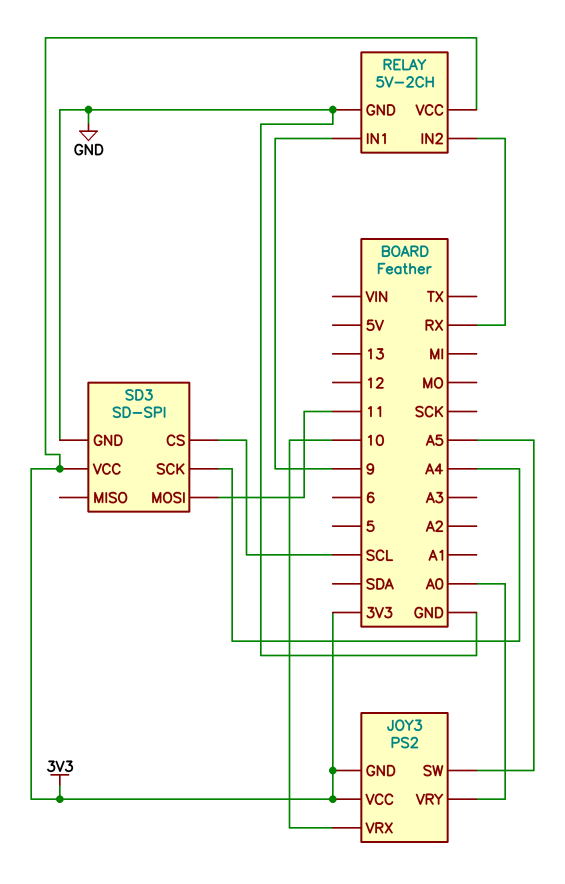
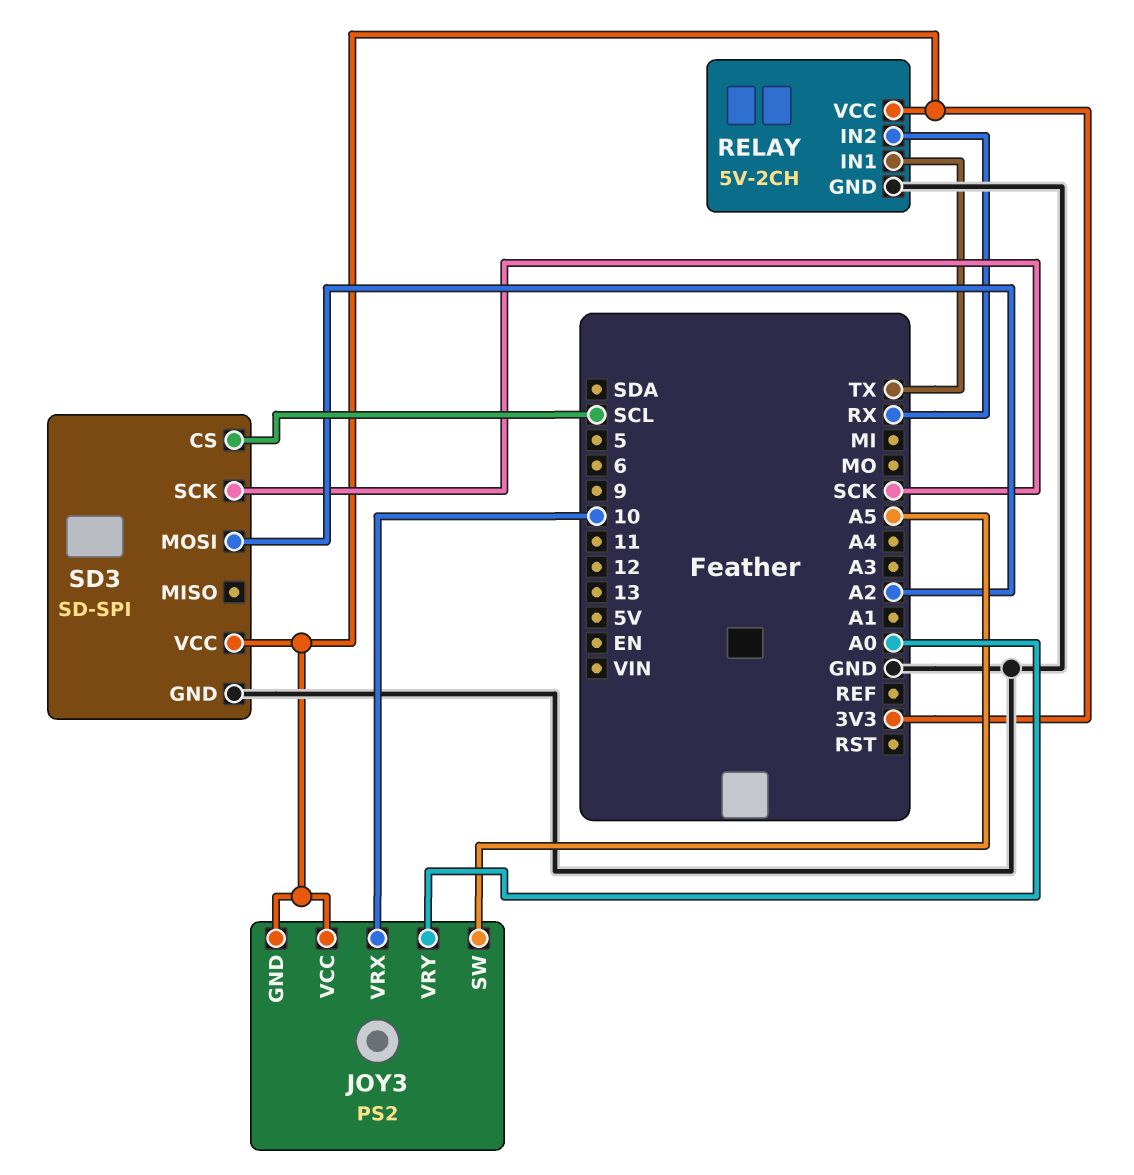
RELAY pin IN1: 9 -> TX
SD3 pin MOSI: 11 -> A2
SD3 pin SCK: A4 -> SCK

